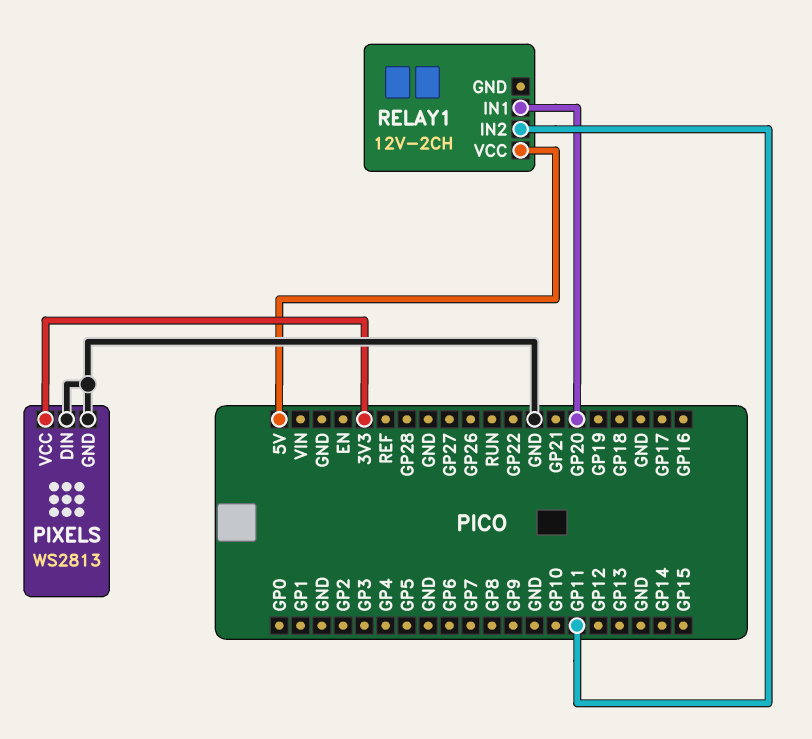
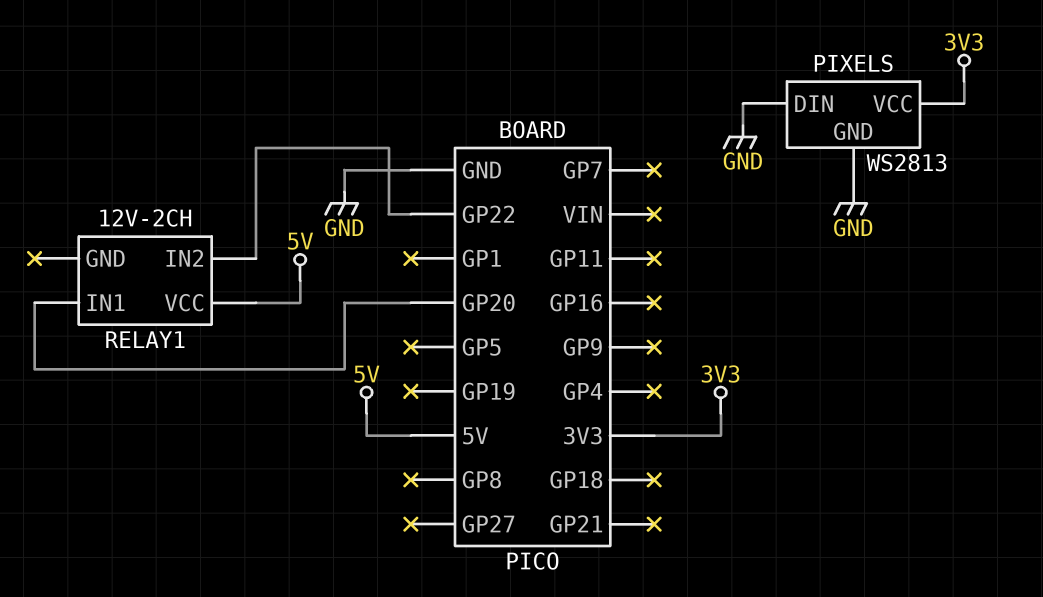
RELAY1 pin IN2: GP11 -> GP22

